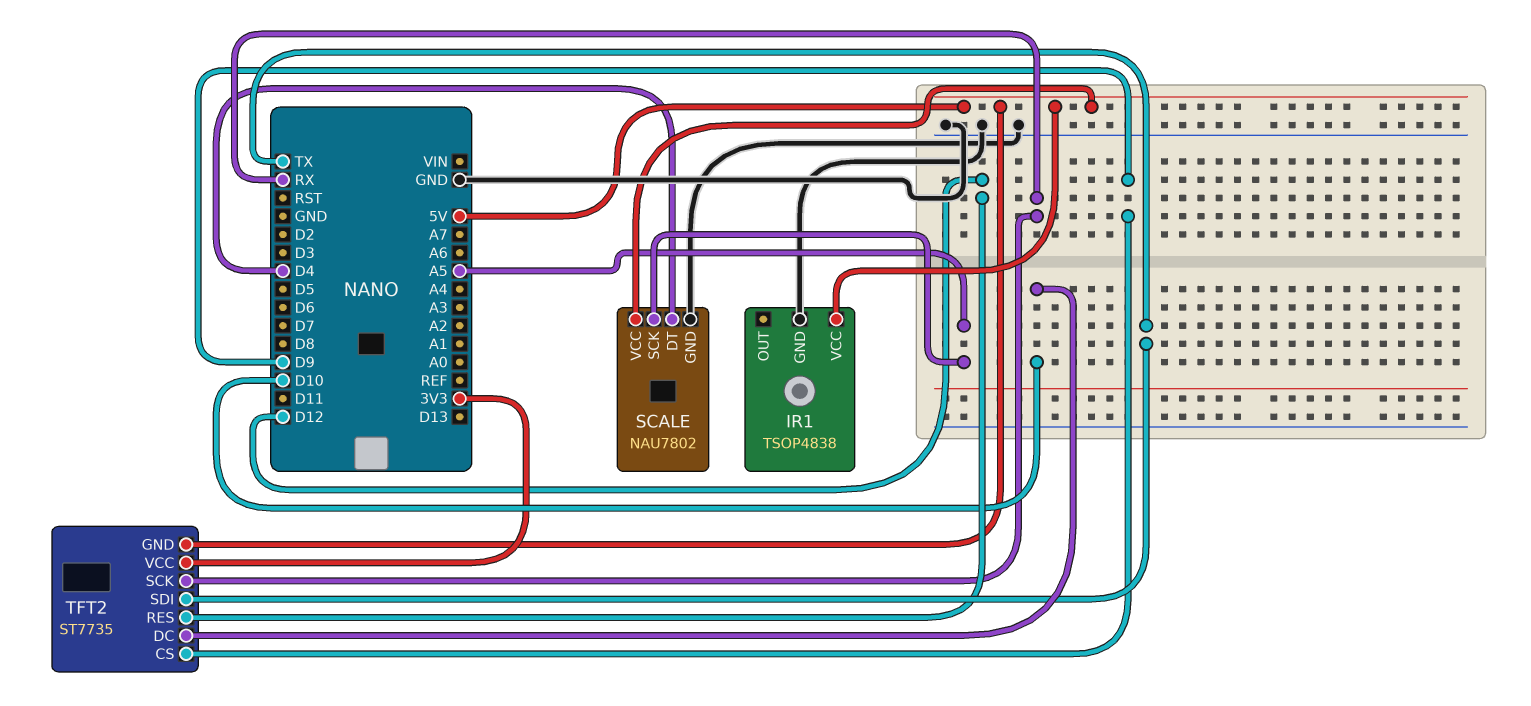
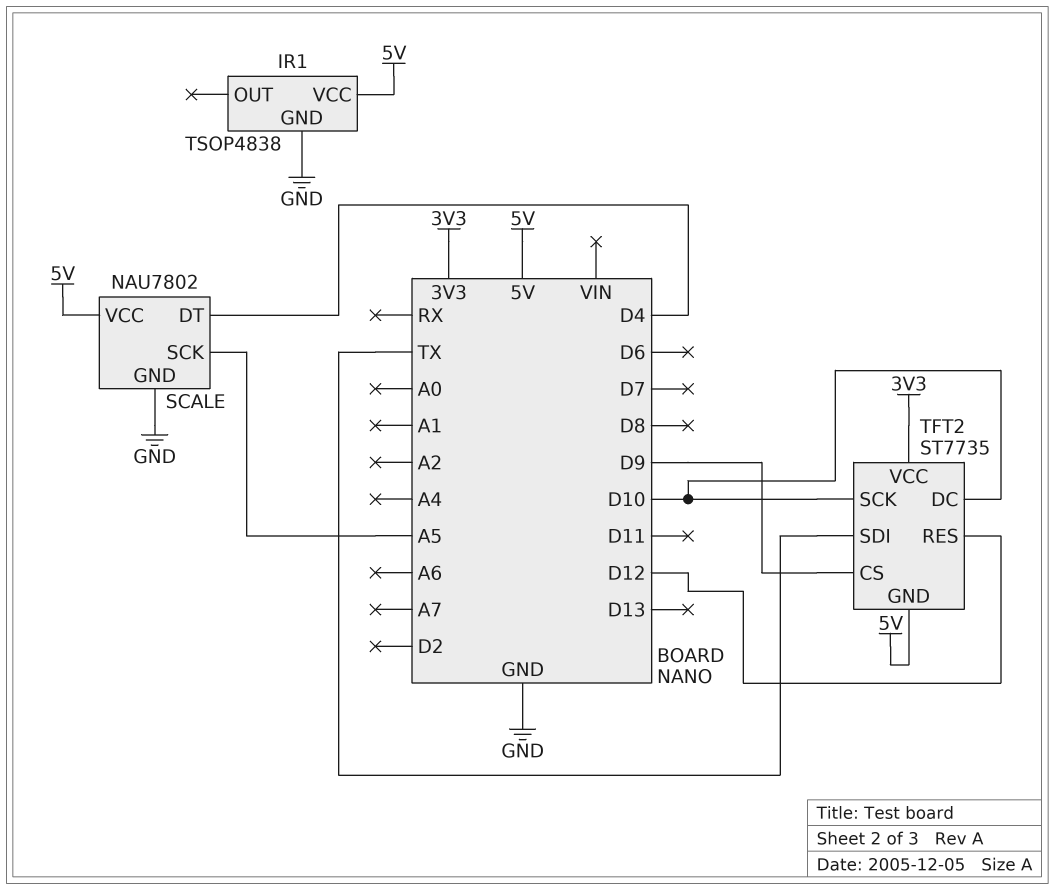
TFT2 pin SCK: RX -> D10

